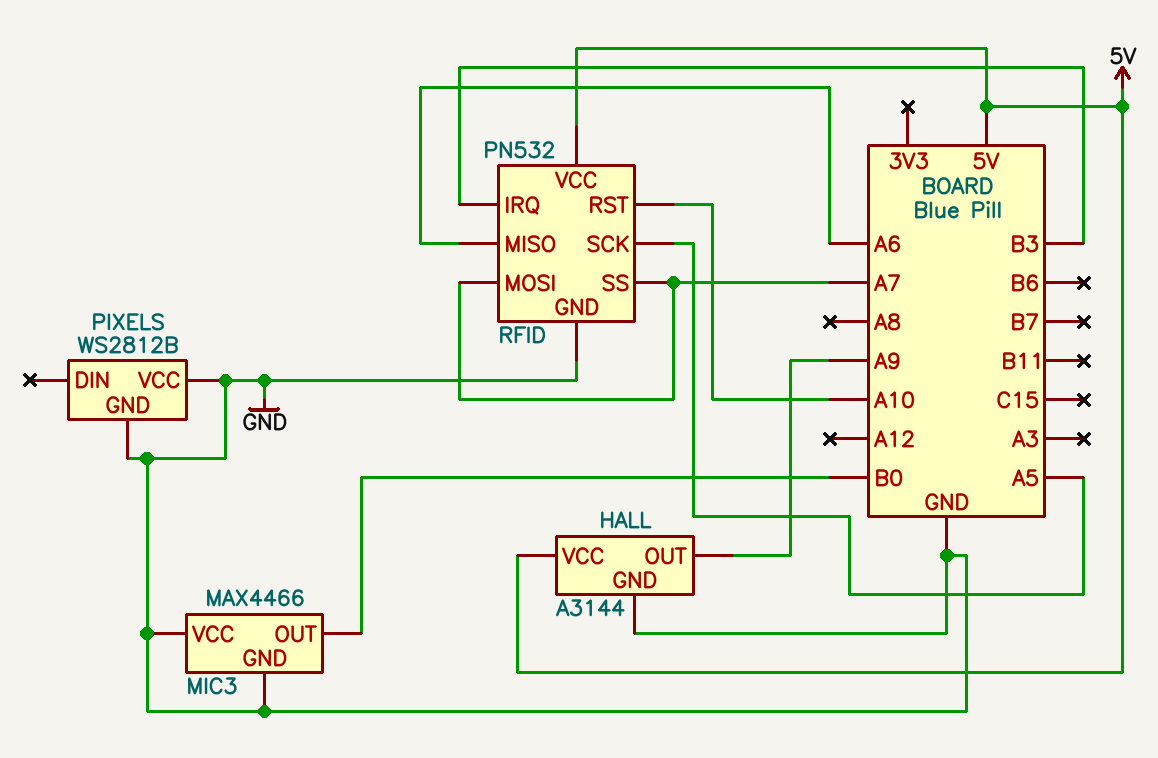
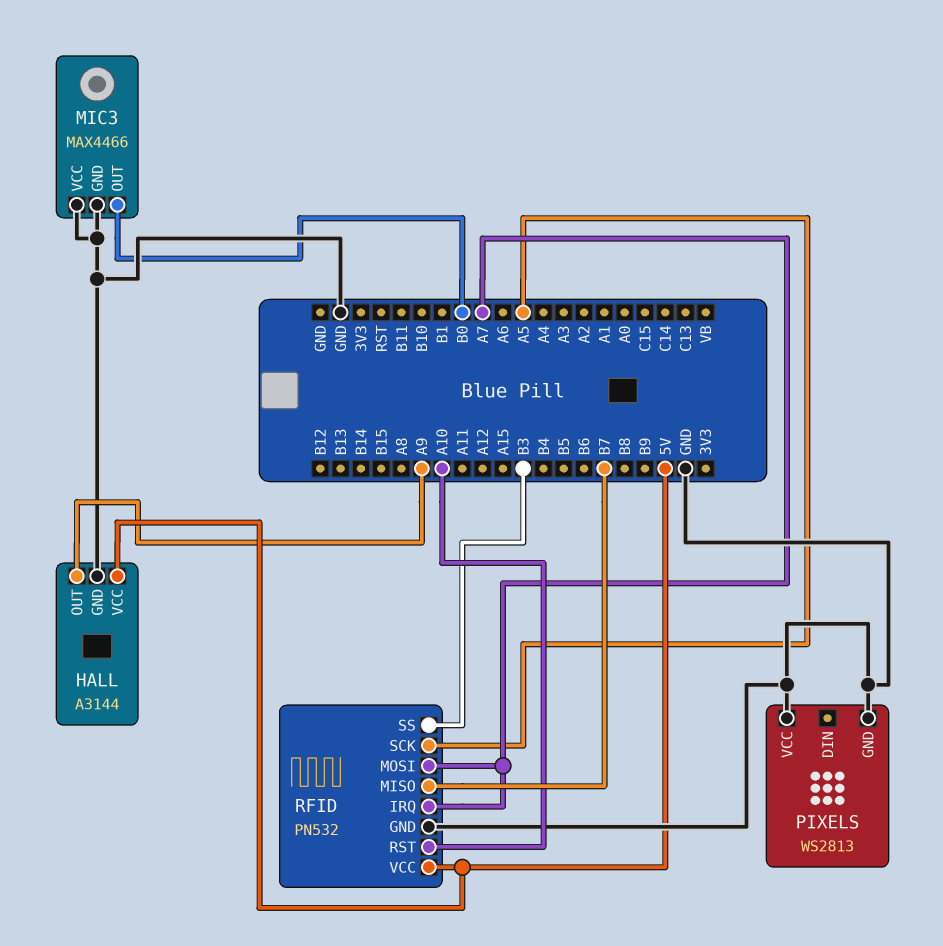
PIXELS: WS2812B -> WS2813
RFID pin IRQ: B3 -> A7
RFID pin MISO: A6 -> B7
RFID pin SS: A7 -> B3

